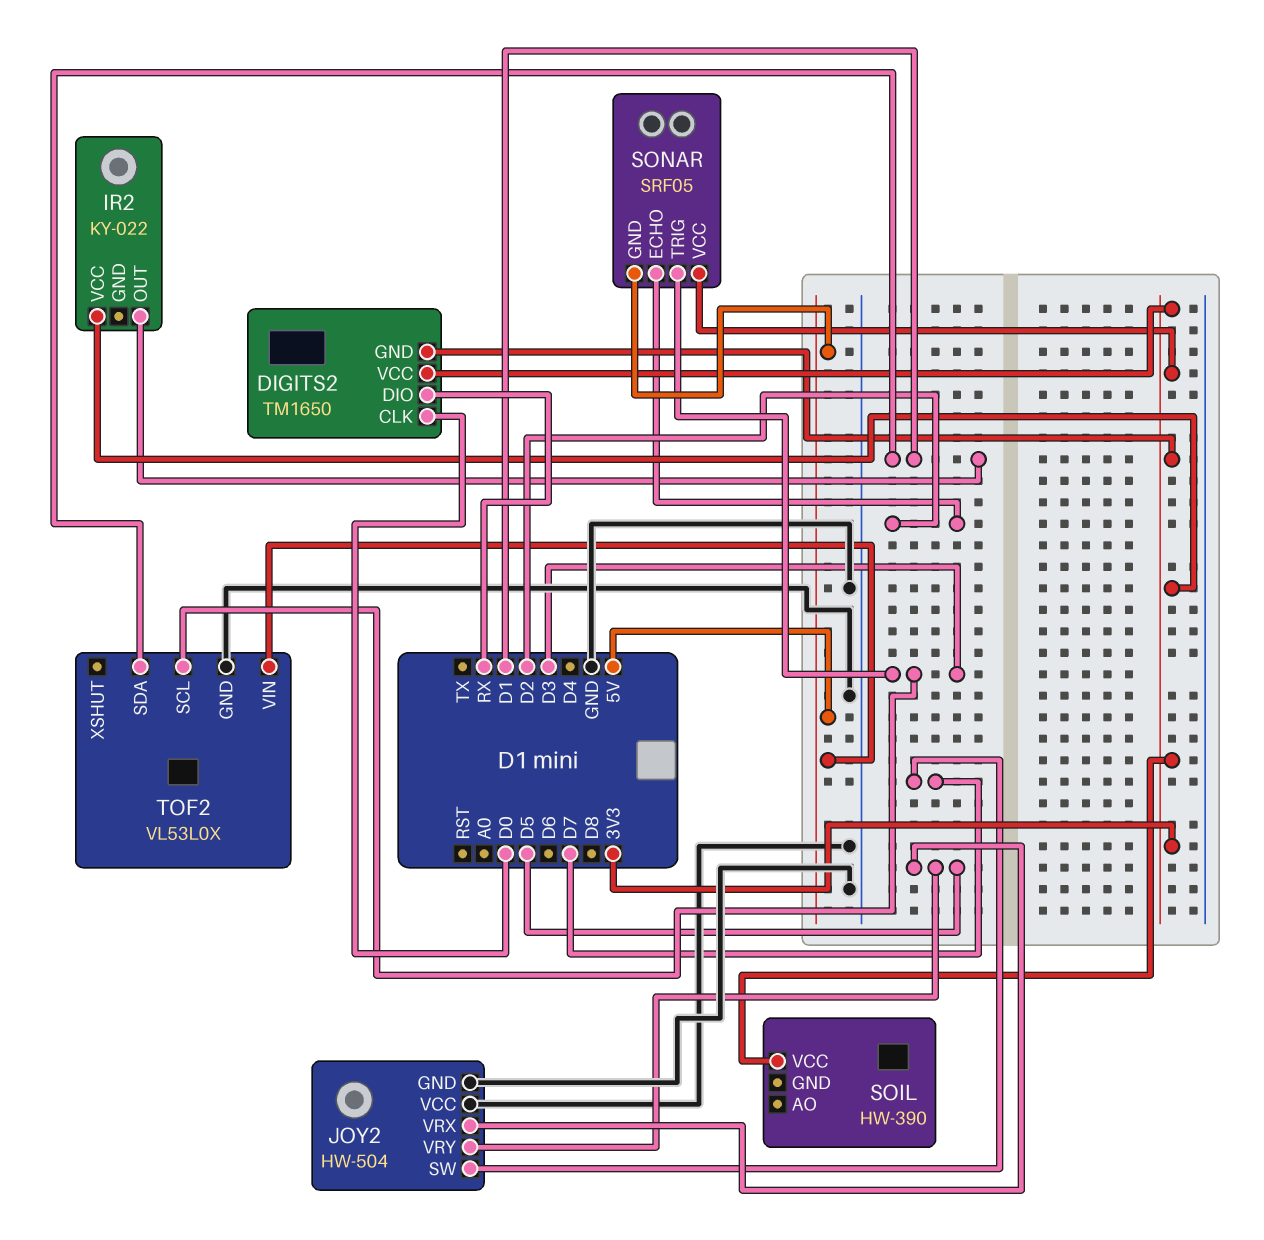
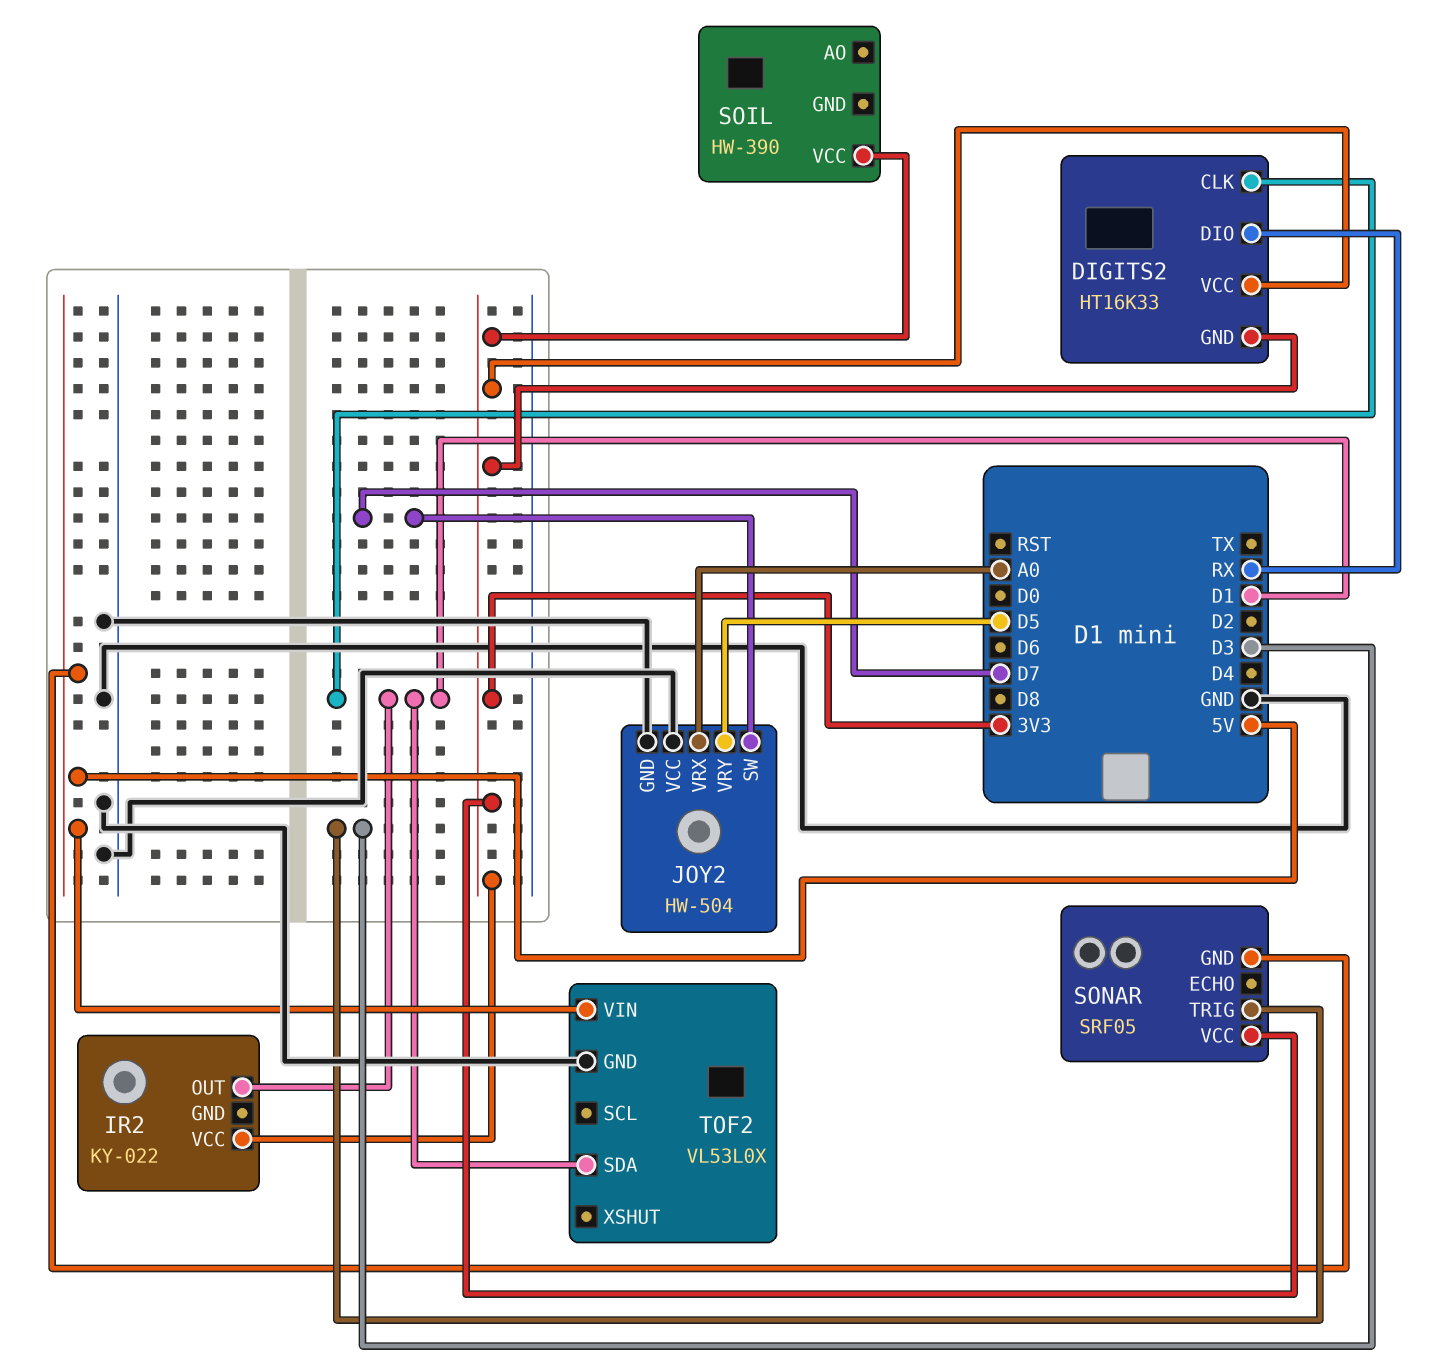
DIGITS2: TM1650 -> HT16K33
DIGITS2 pin CLK: D0 -> D1
JOY2 pin VRX: D5 -> A0
SONAR pin ECHO: D2 -> none
TOF2 pin SCL: D3 -> none

